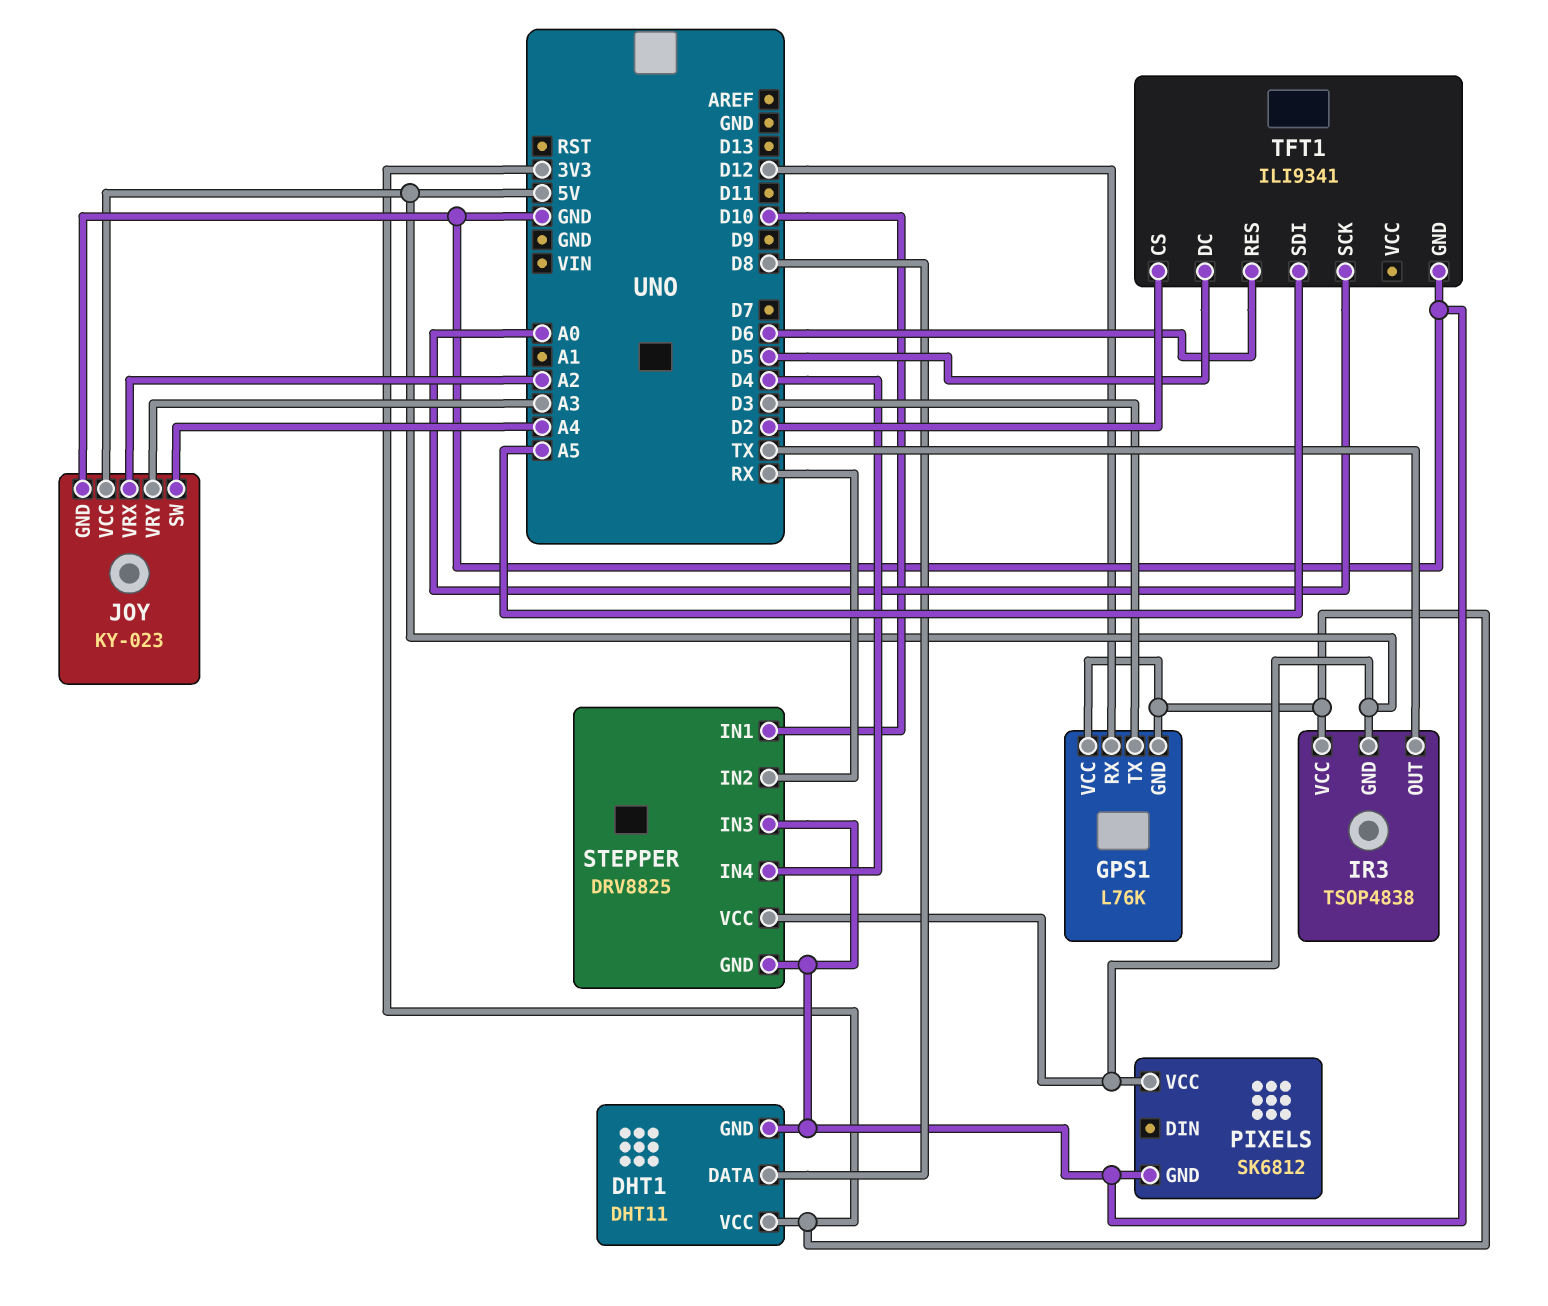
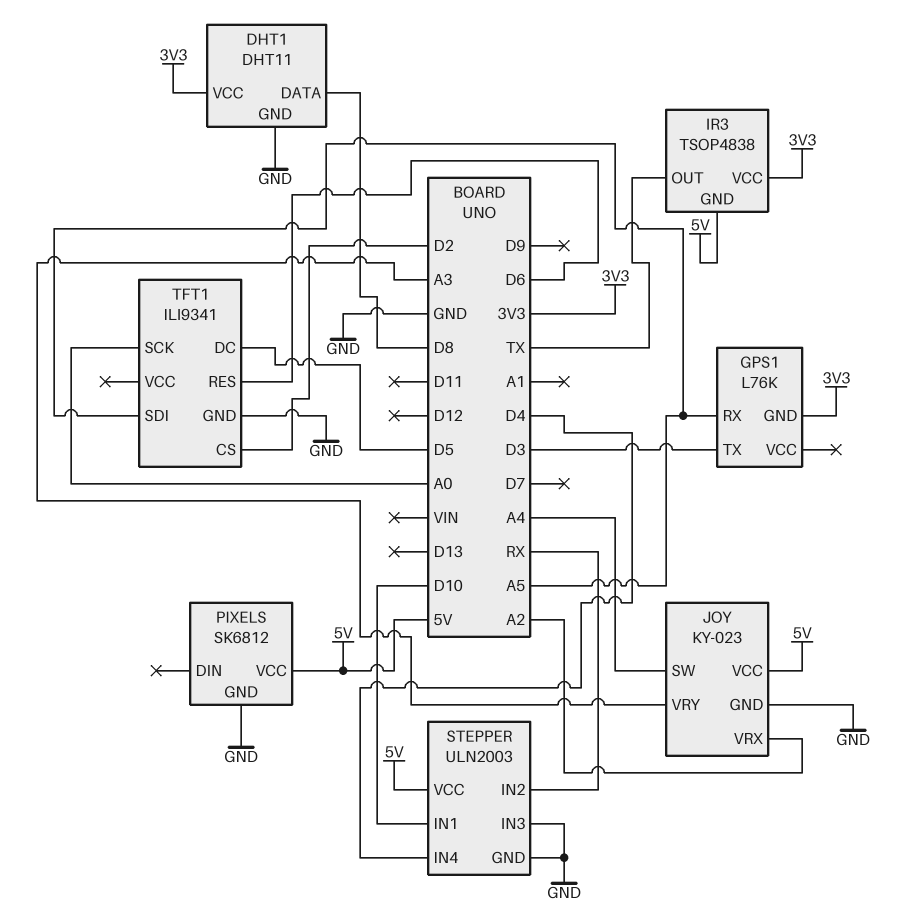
GPS1 pin RX: D12 -> A5
GPS1 pin VCC: 3V3 -> none
STEPPER: DRV8825 -> ULN2003

